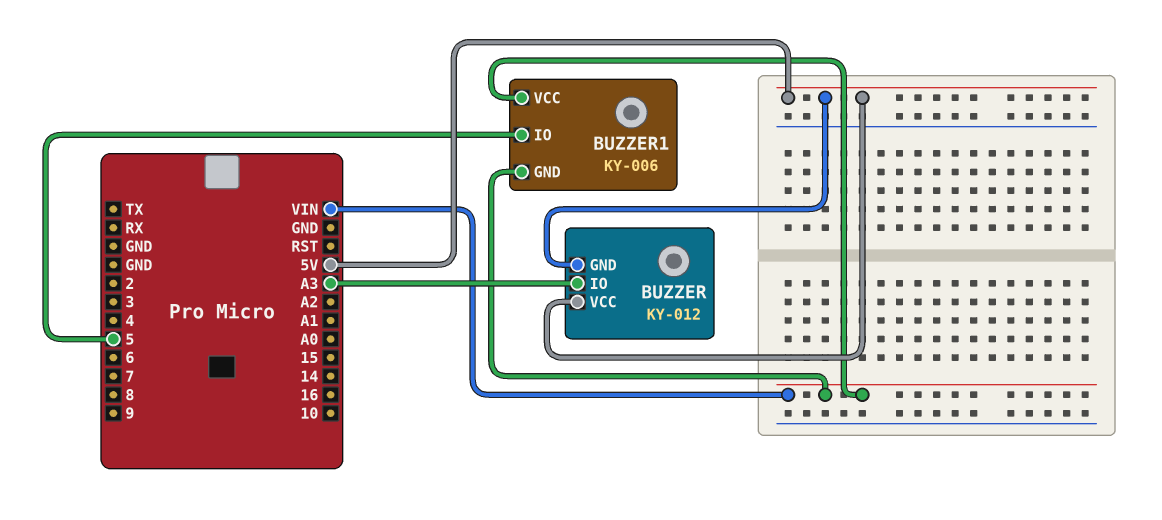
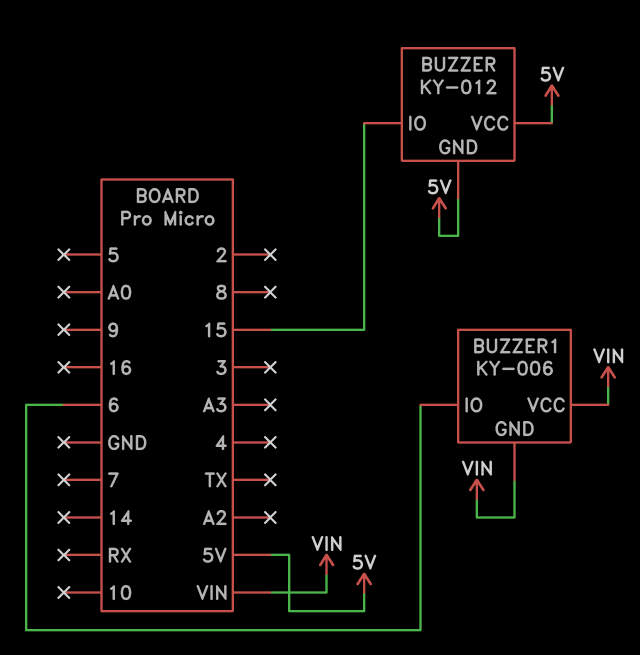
BUZZER pin IO: A3 -> 15
BUZZER1 pin IO: 5 -> 6

